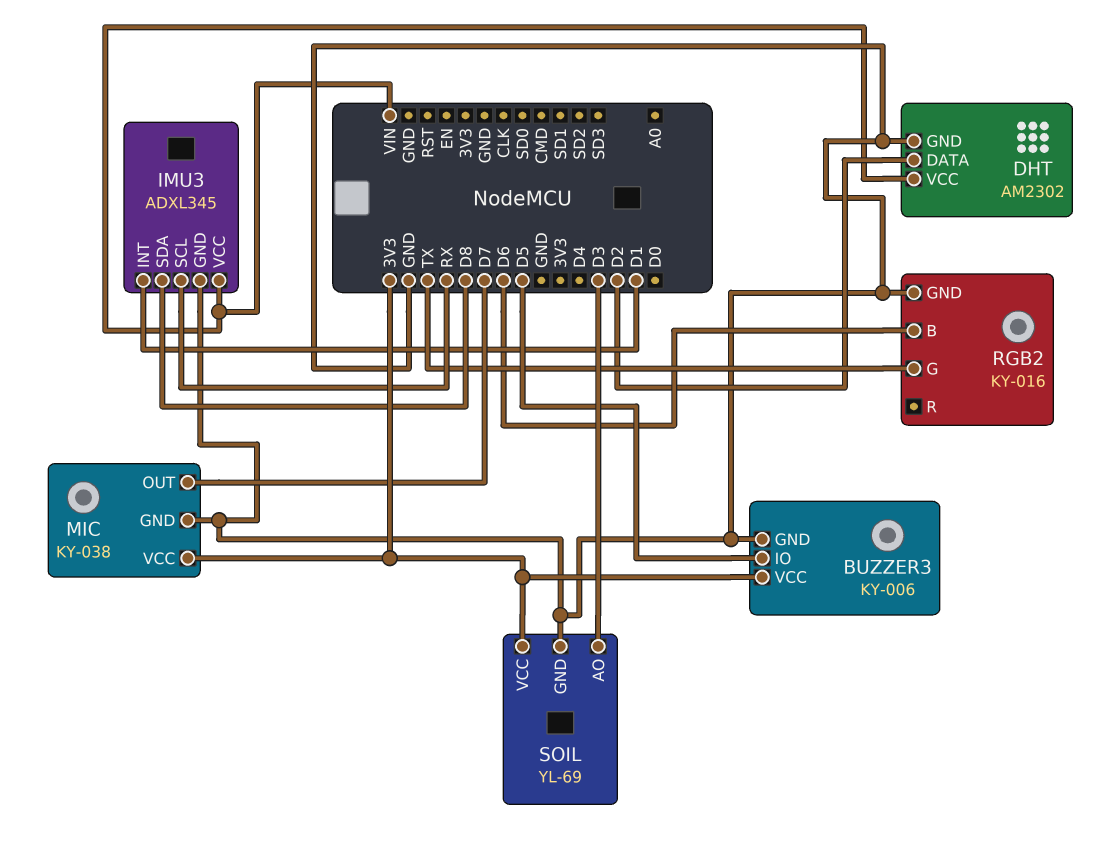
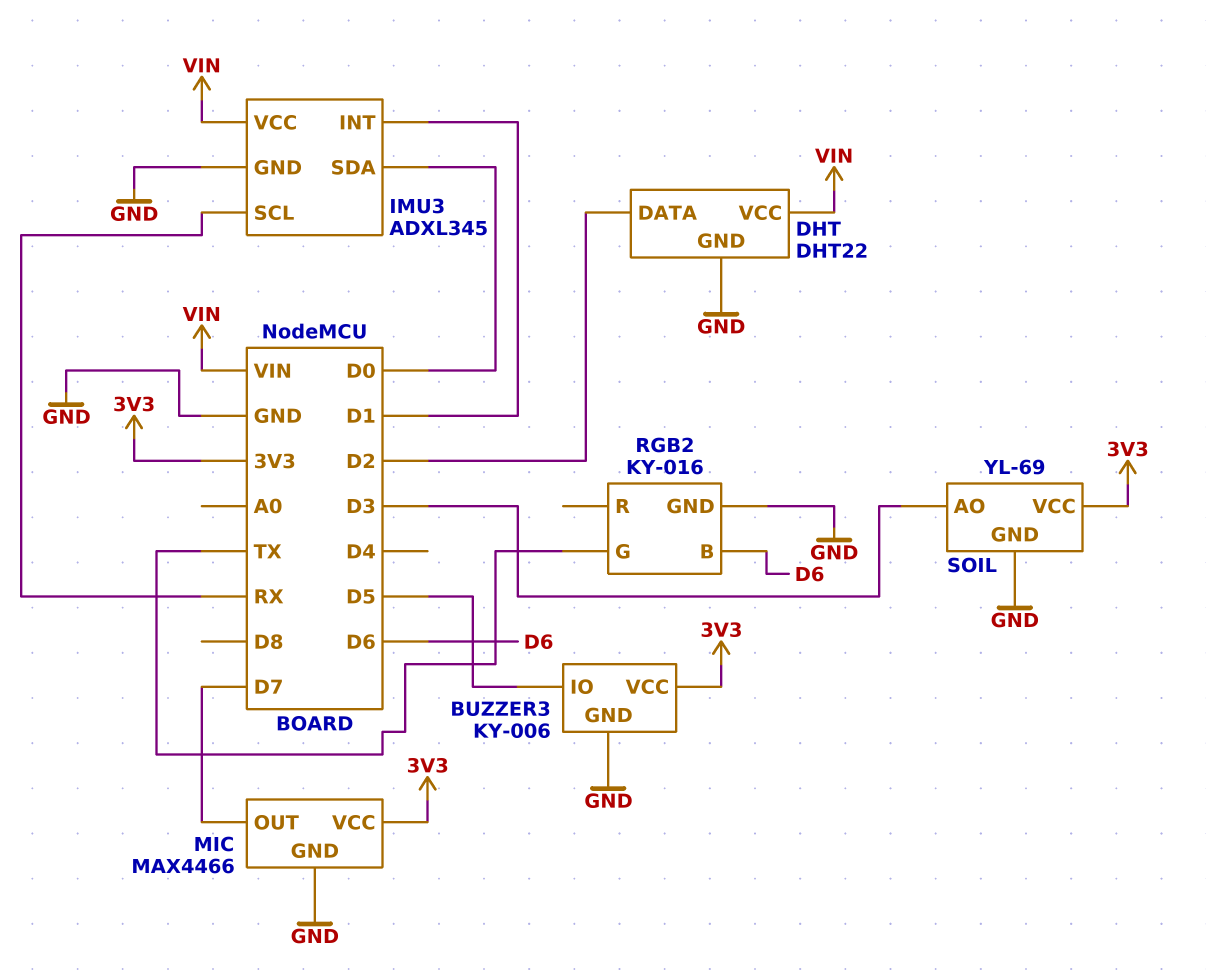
DHT: AM2302 -> DHT22
IMU3 pin SDA: D8 -> D0
MIC: KY-038 -> MAX4466

